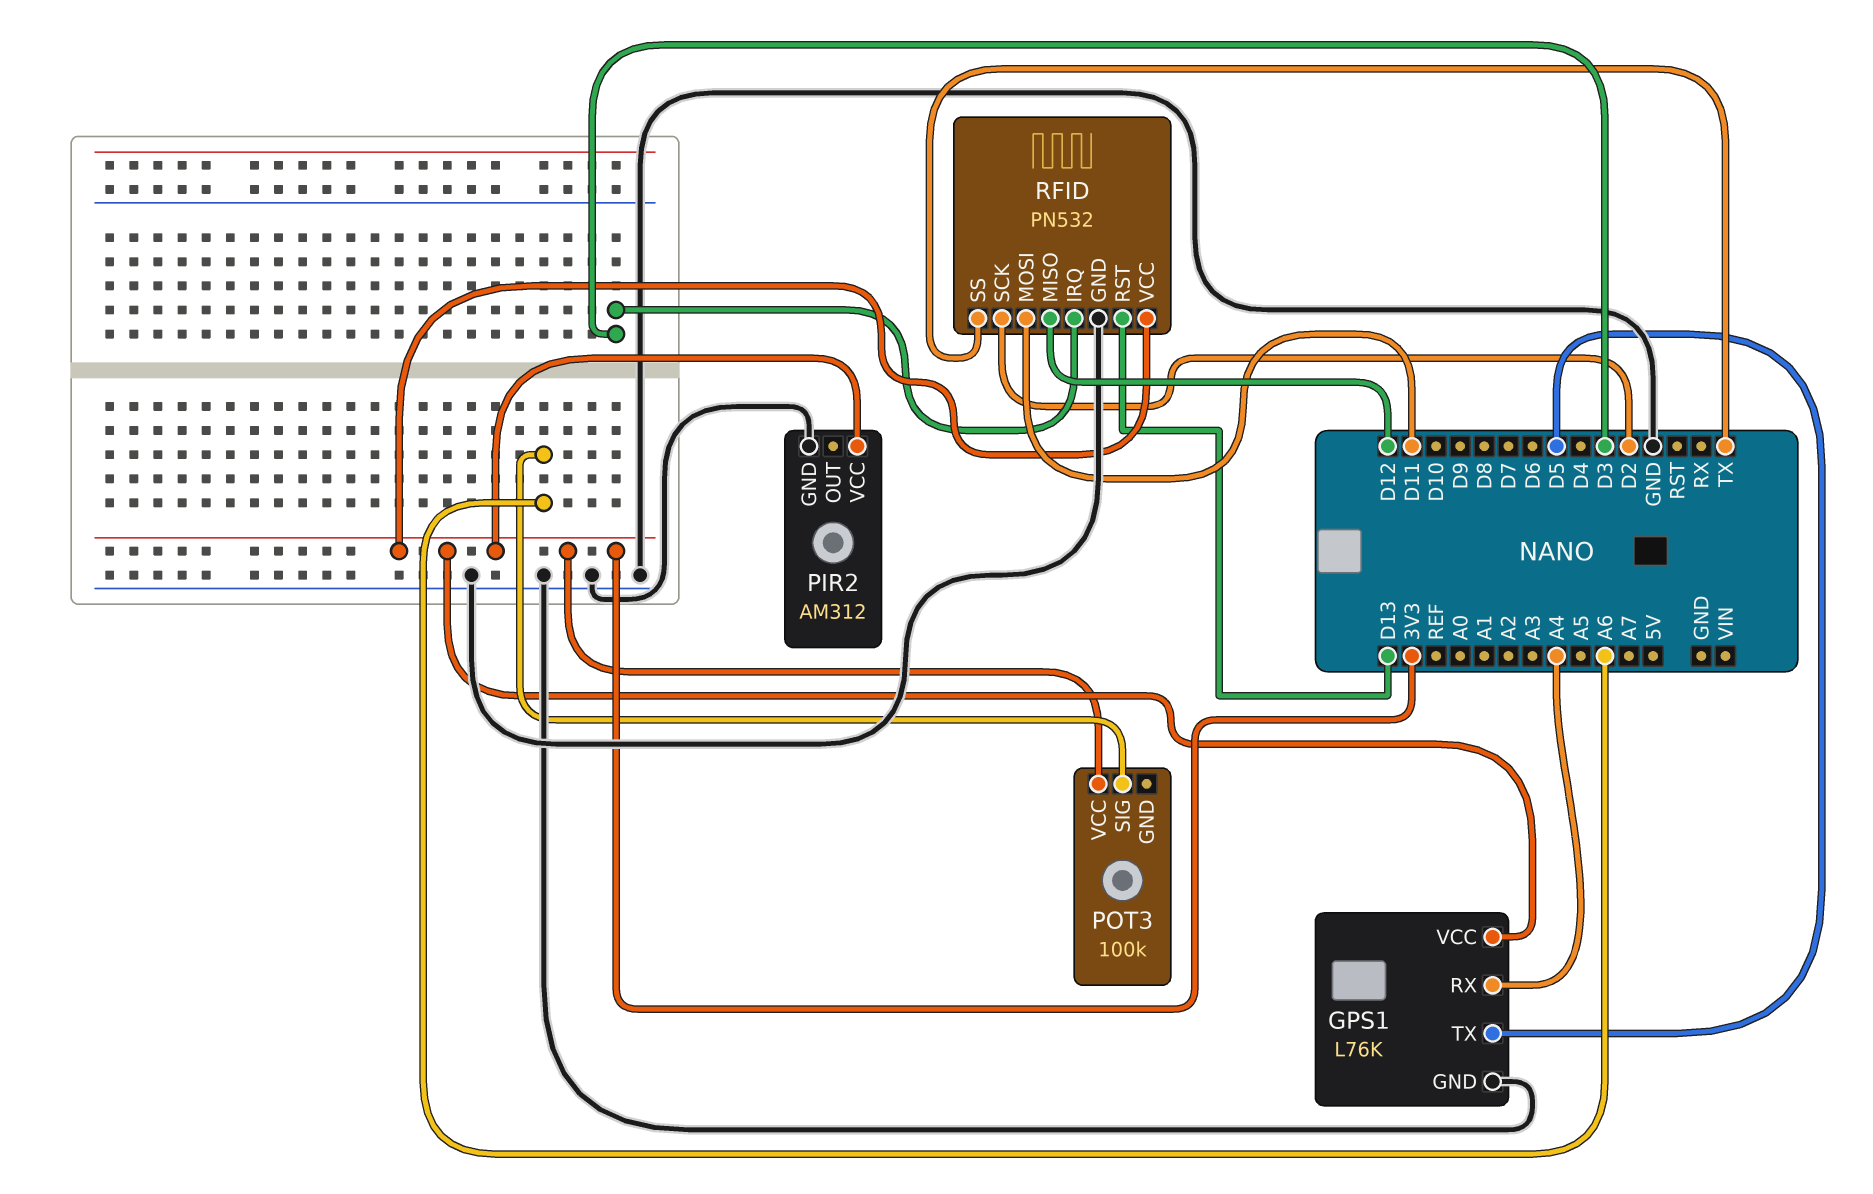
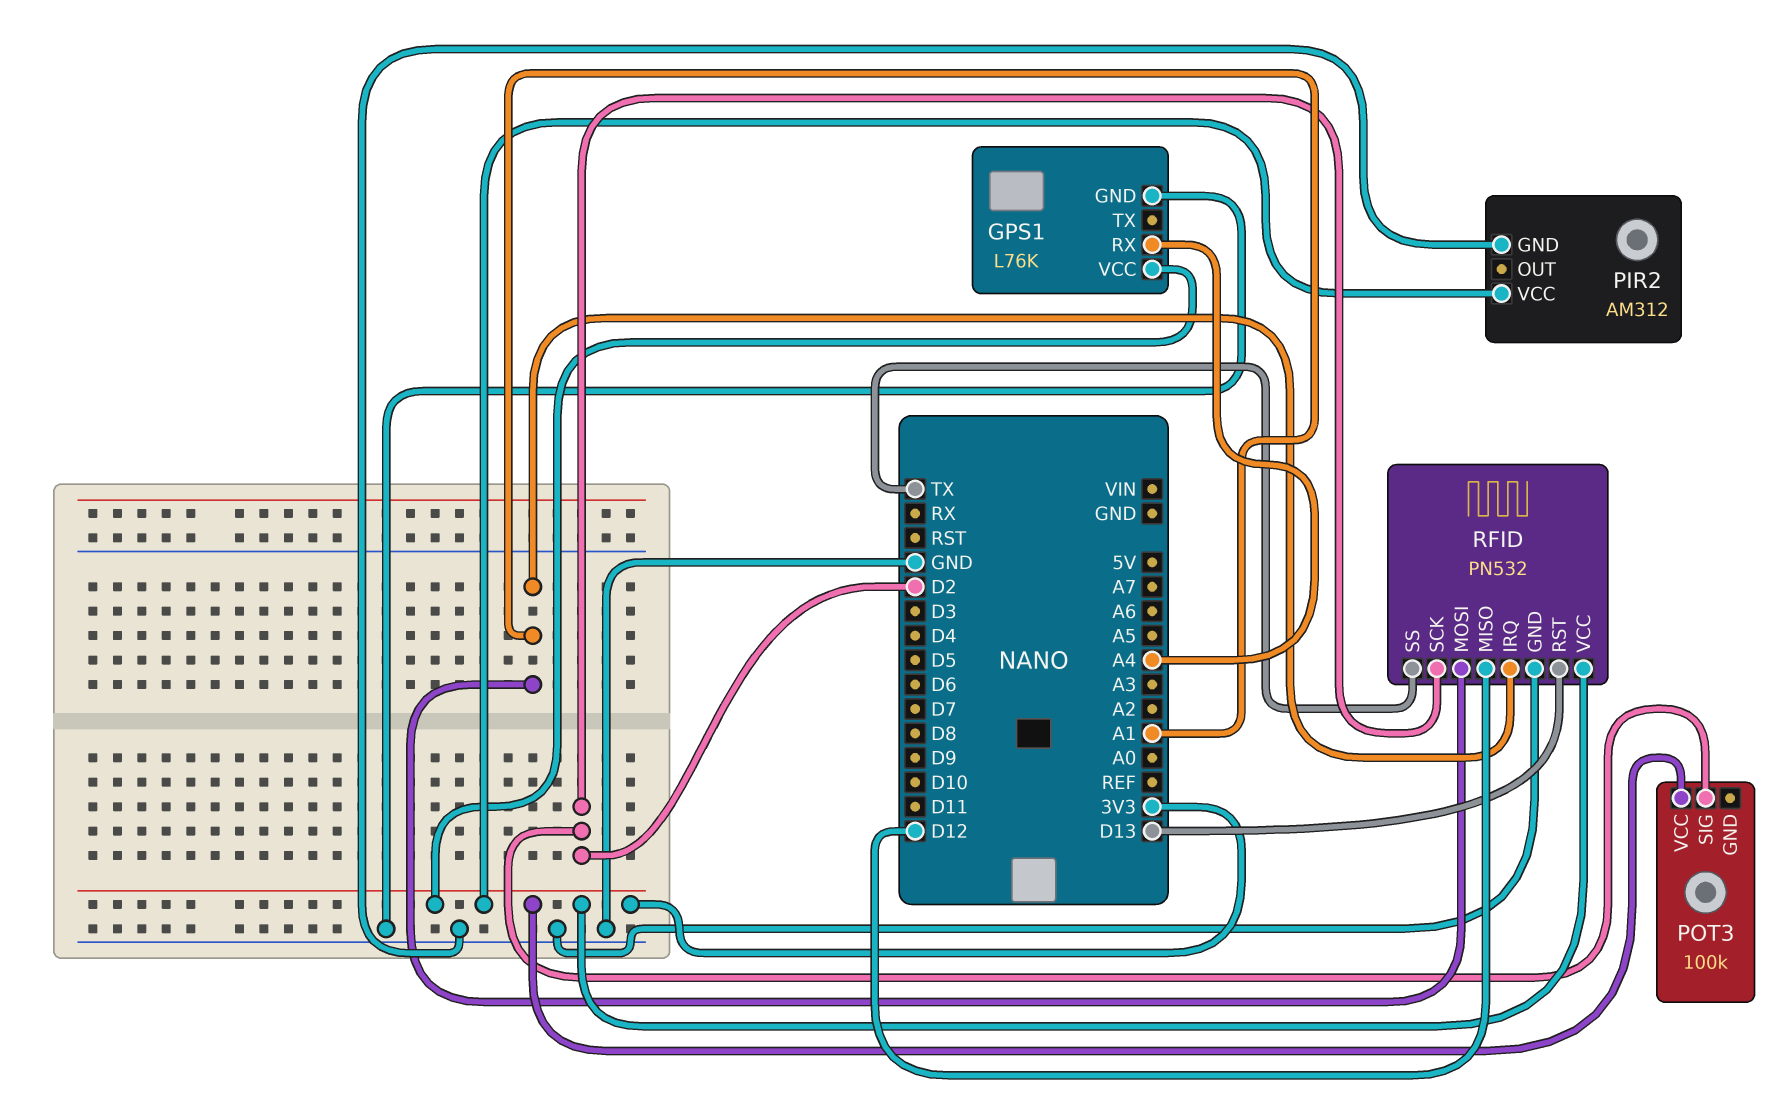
GPS1 pin TX: D5 -> none
POT3 pin SIG: A6 -> D2
RFID pin IRQ: D3 -> A1
RFID pin MOSI: D11 -> A1

